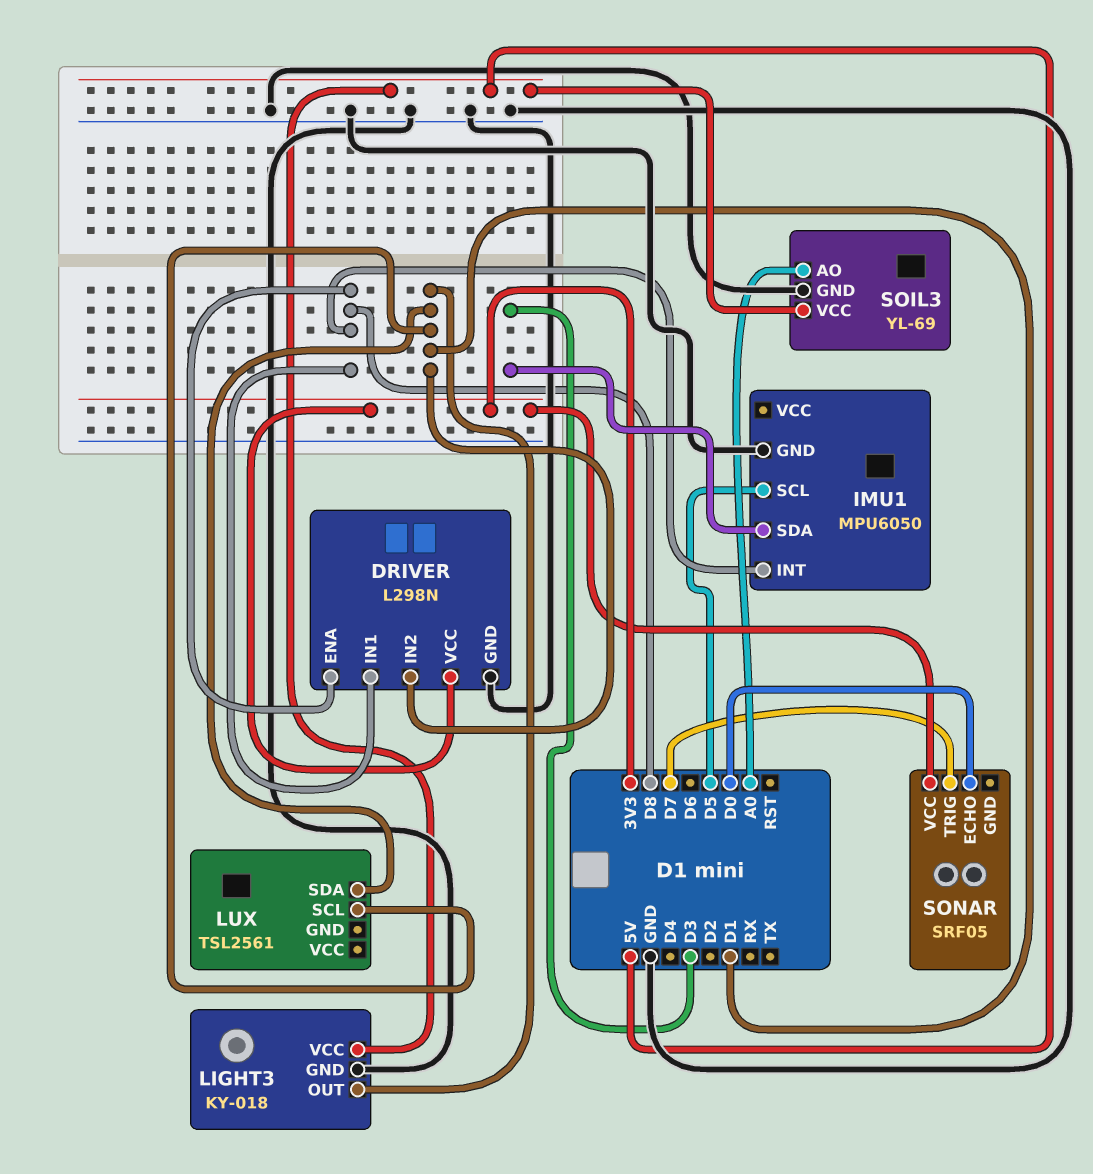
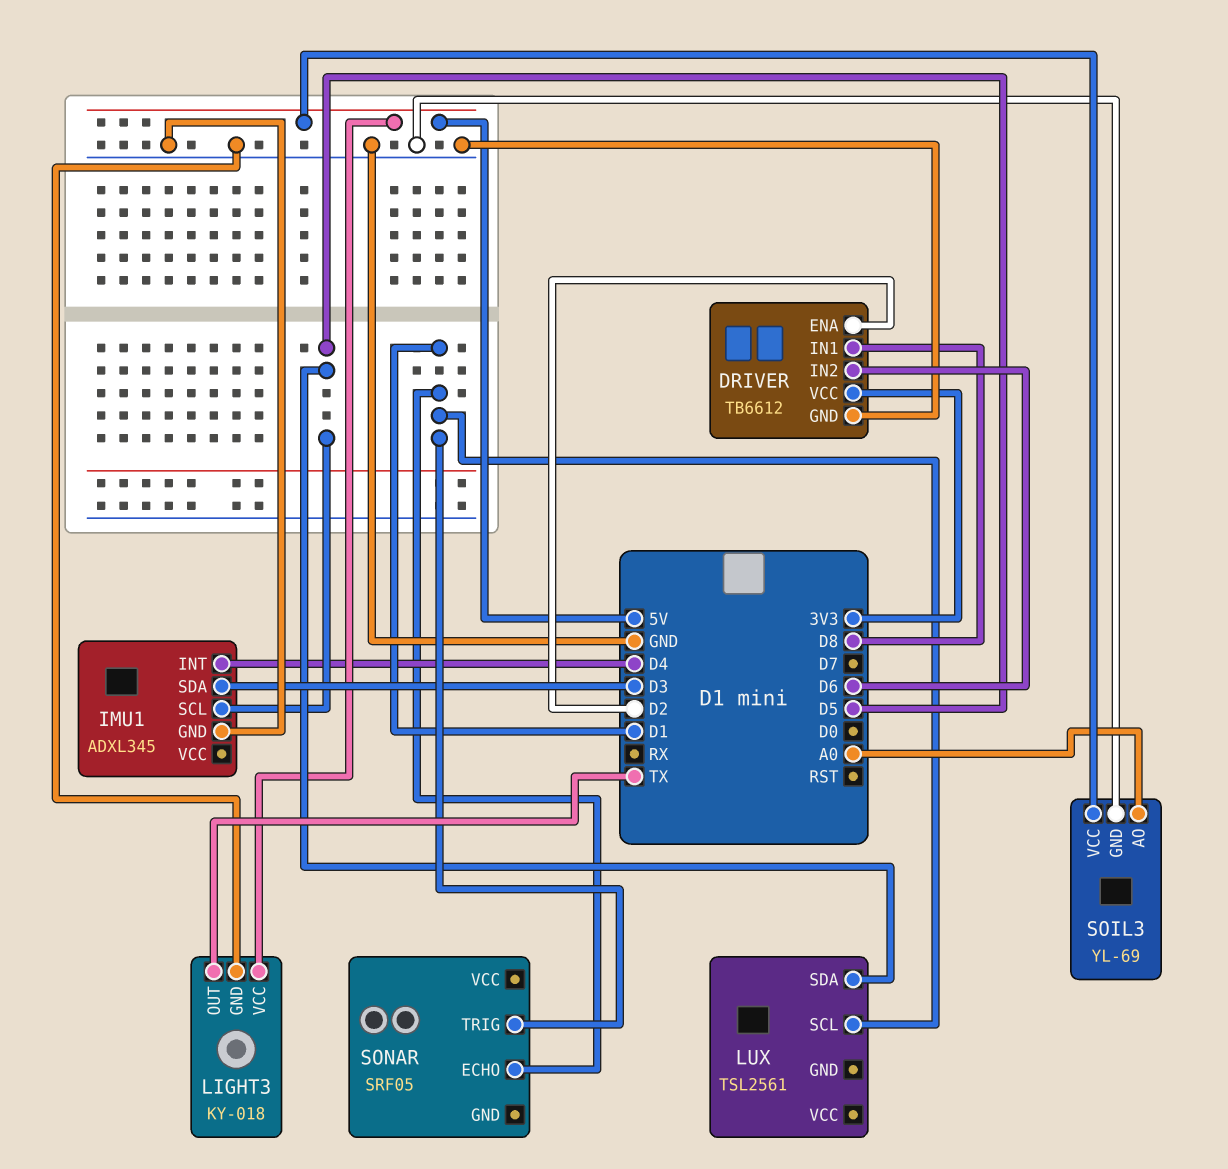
DRIVER: L298N -> TB6612
DRIVER pin ENA: D8 -> D2
DRIVER pin IN2: D1 -> D6
IMU1: MPU6050 -> ADXL345
IMU1 pin INT: D8 -> D4
LIGHT3 pin OUT: D1 -> TX
LUX pin SDA: D1 -> D5
SONAR pin ECHO: D0 -> D1
SONAR pin TRIG: D7 -> D1
SONAR pin VCC: 3V3 -> none

